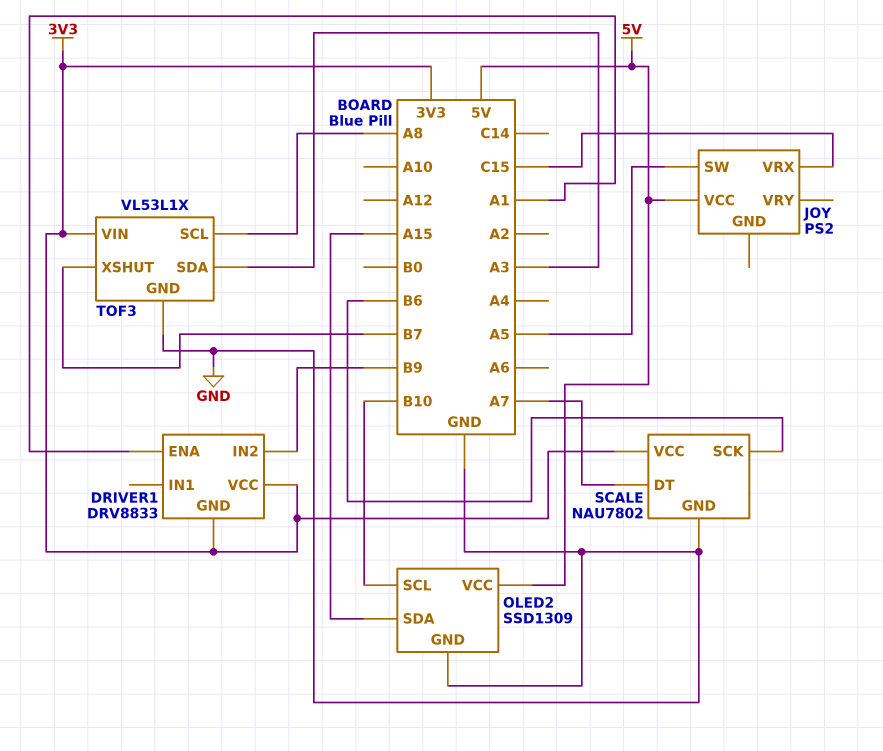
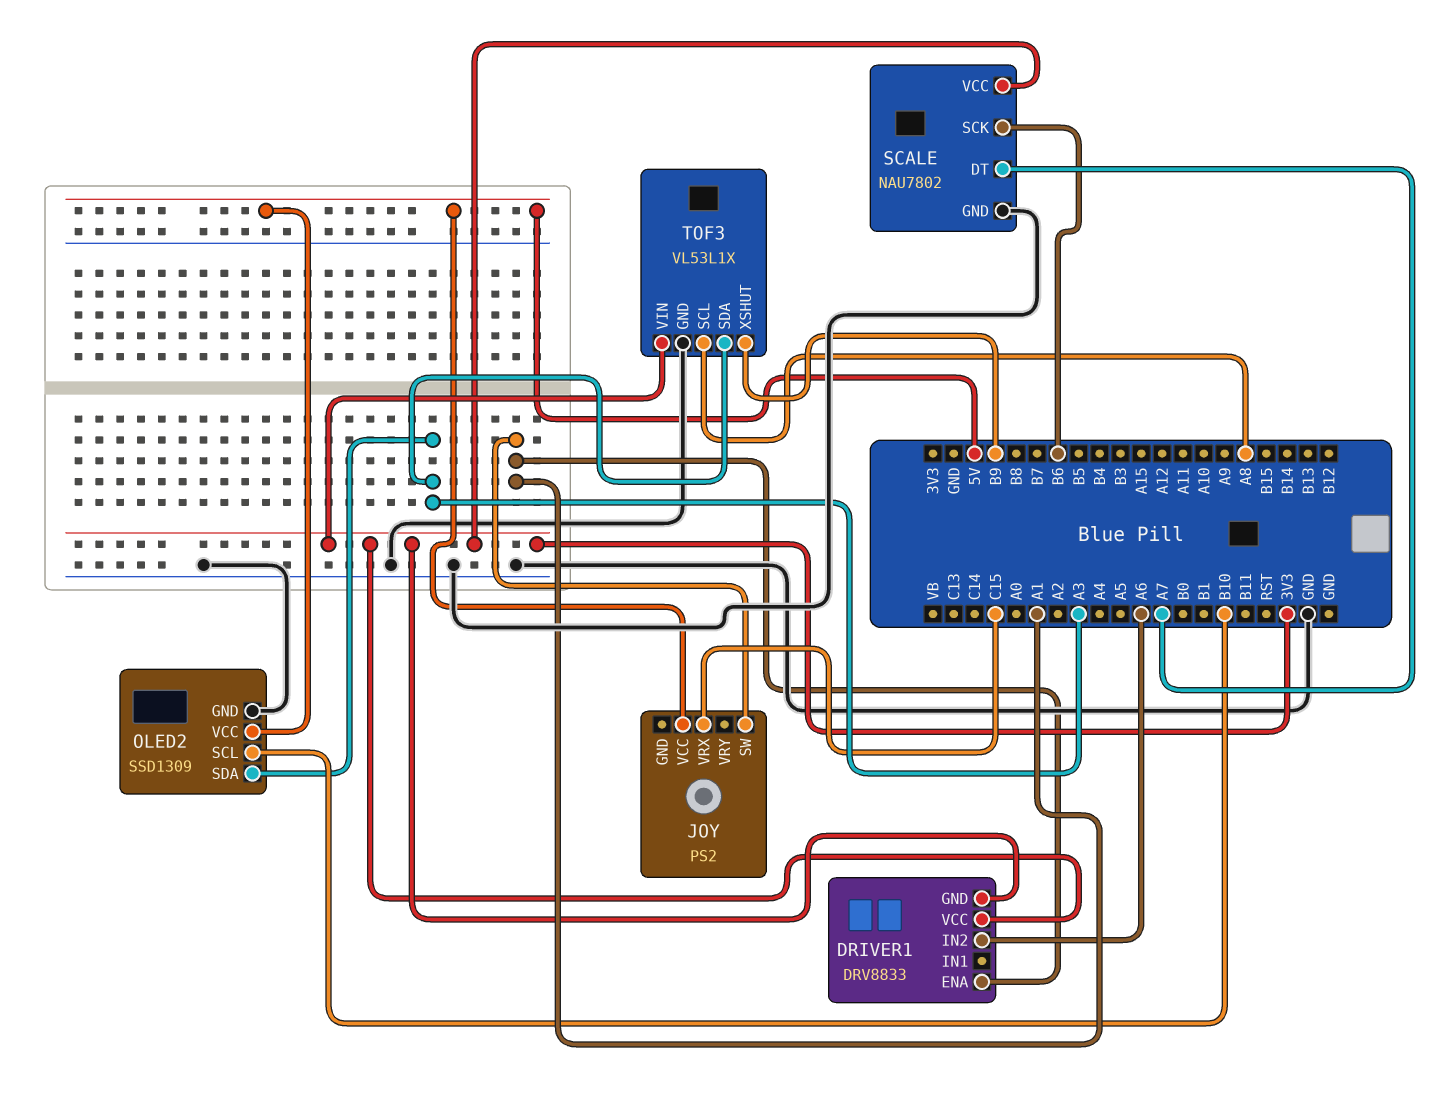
DRIVER1 pin IN2: B9 -> A6
JOY pin SW: A5 -> A1
OLED2 pin SDA: A15 -> A3
TOF3 pin XSHUT: B7 -> B9

